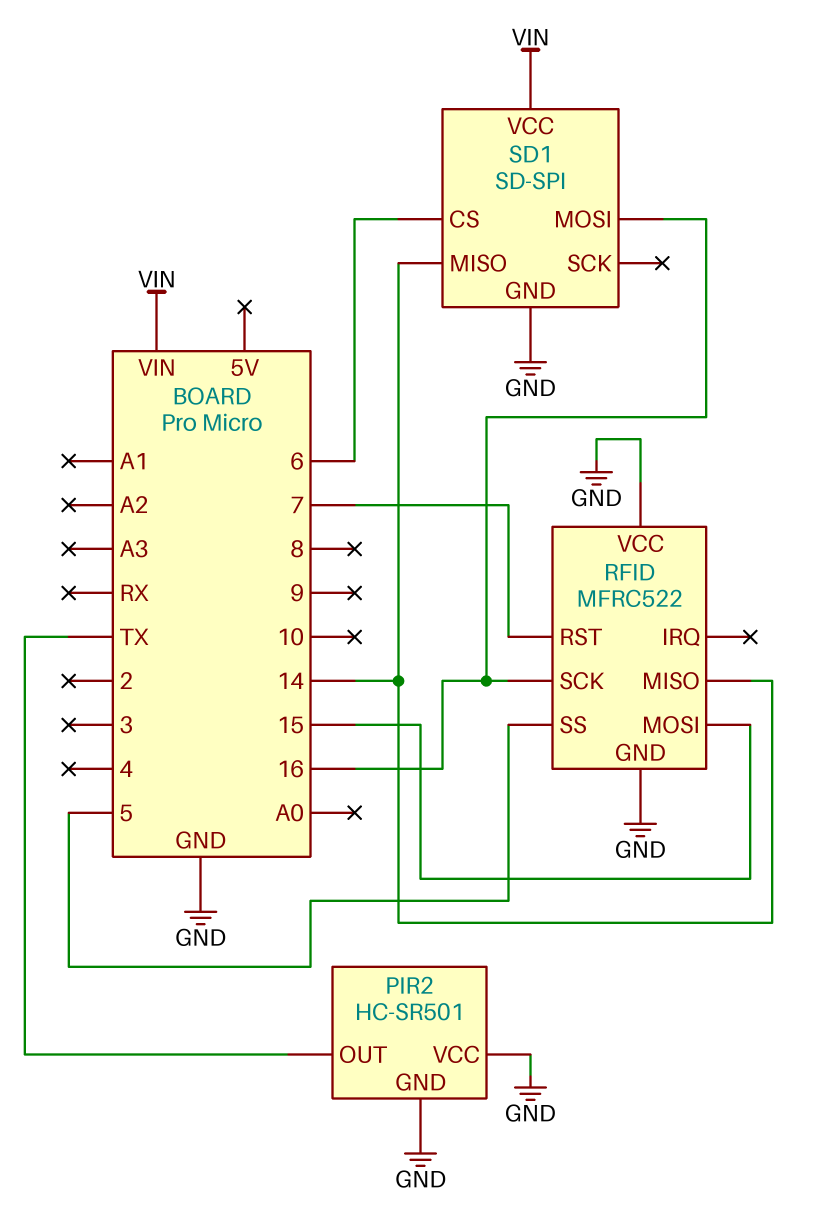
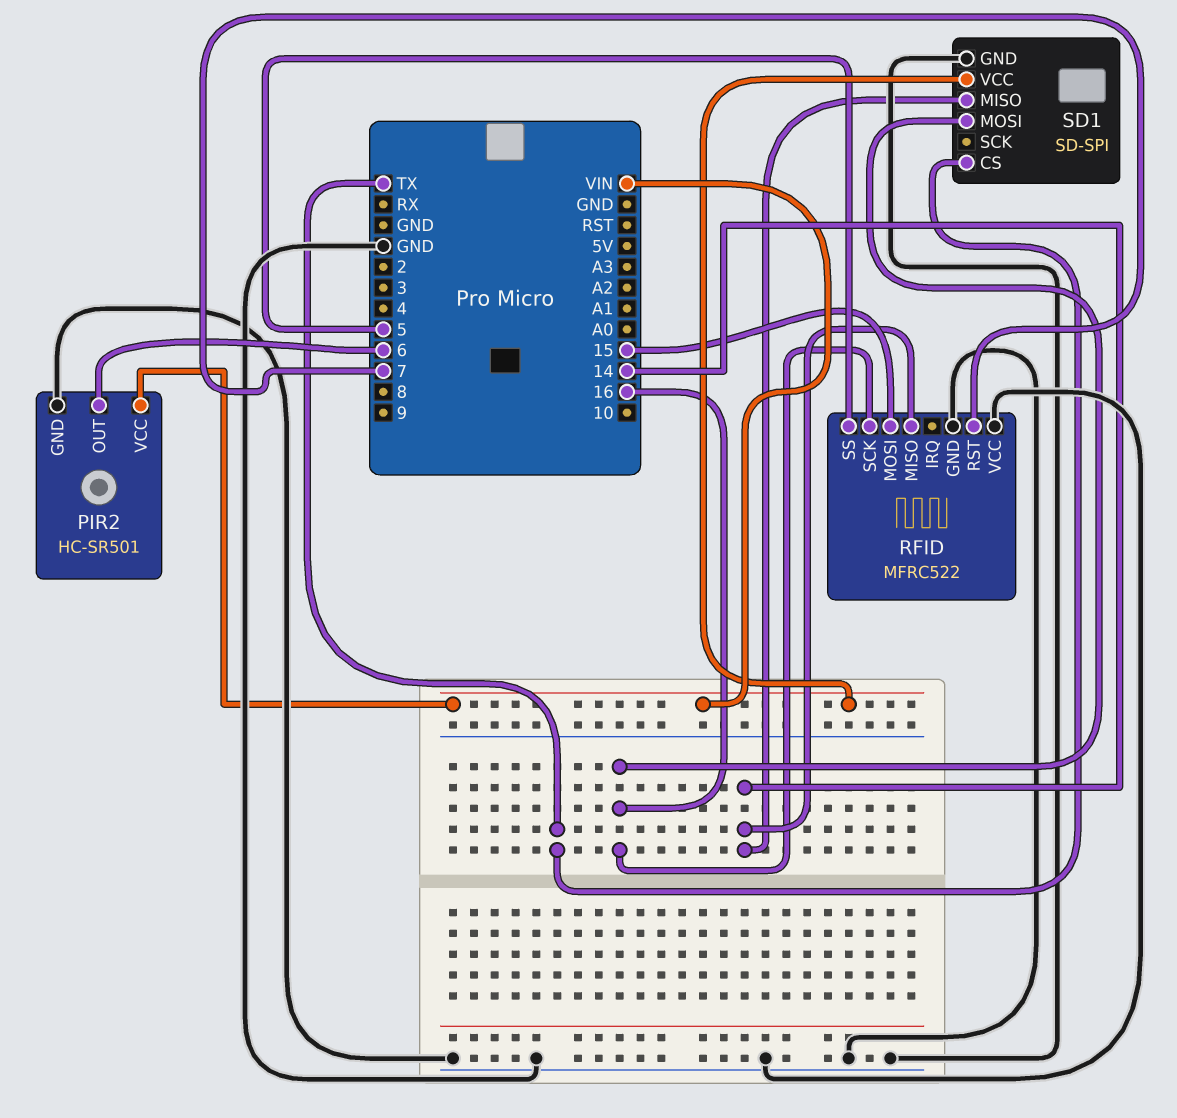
PIR2 pin OUT: TX -> 6
PIR2 pin VCC: GND -> VIN
SD1 pin CS: 6 -> TX

